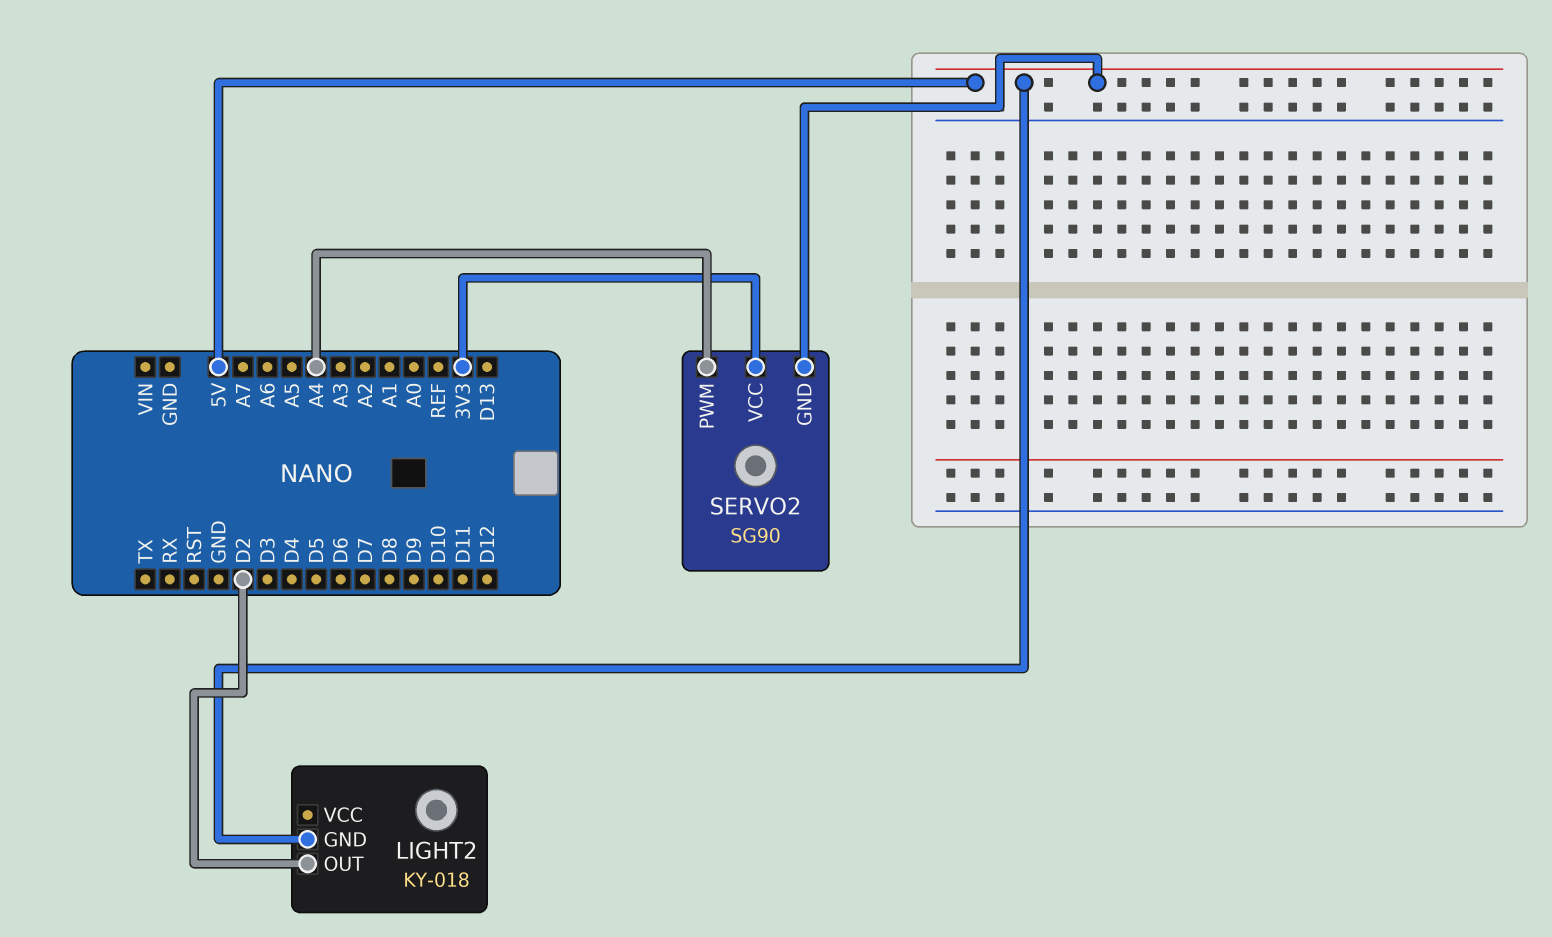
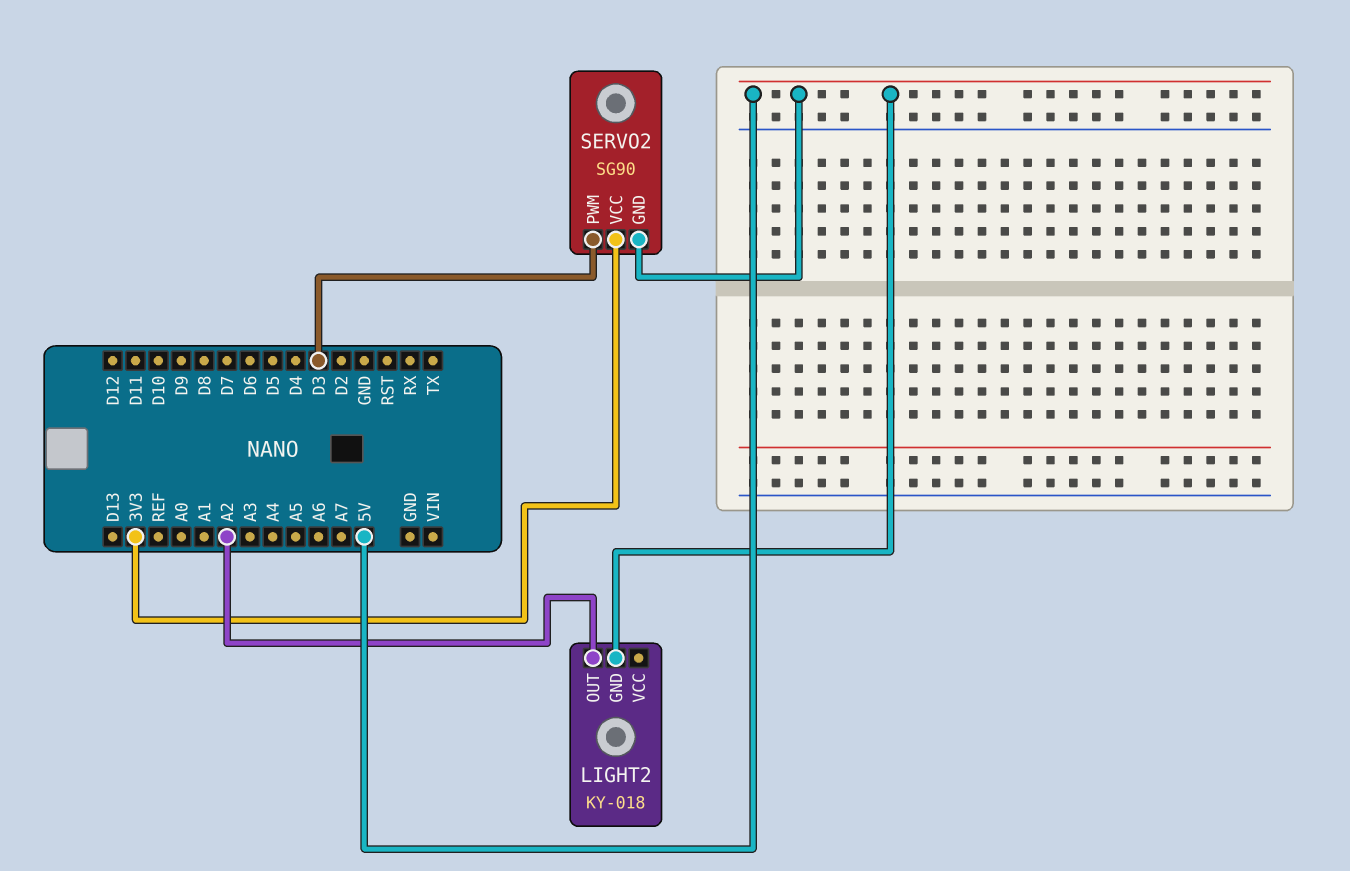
LIGHT2 pin OUT: D2 -> A2
SERVO2 pin PWM: A4 -> D3

